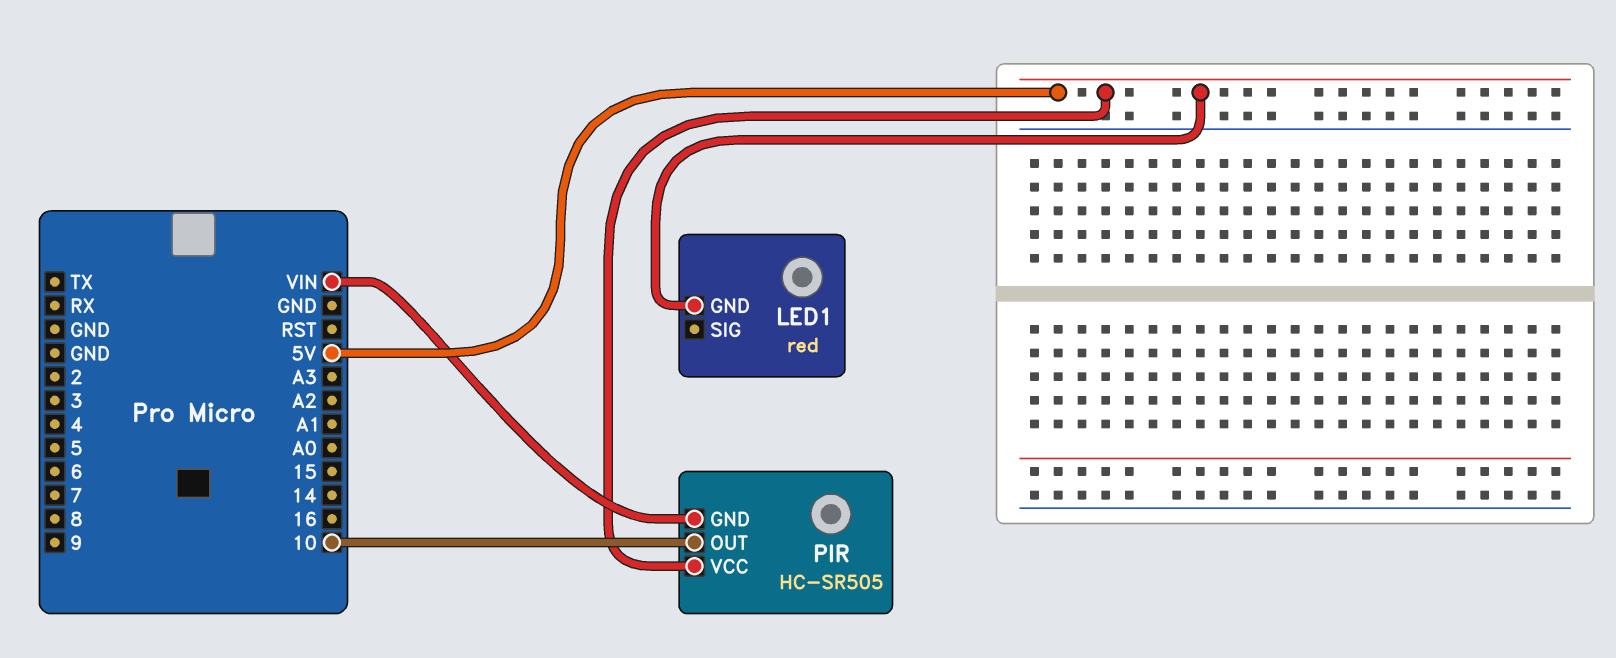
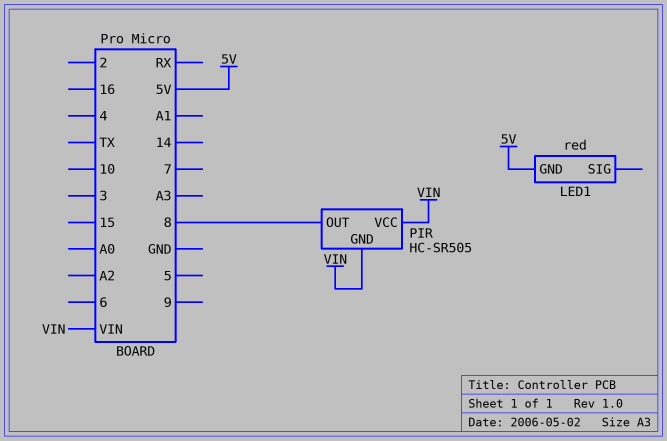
PIR pin OUT: 10 -> 8
PIR pin VCC: 5V -> VIN

